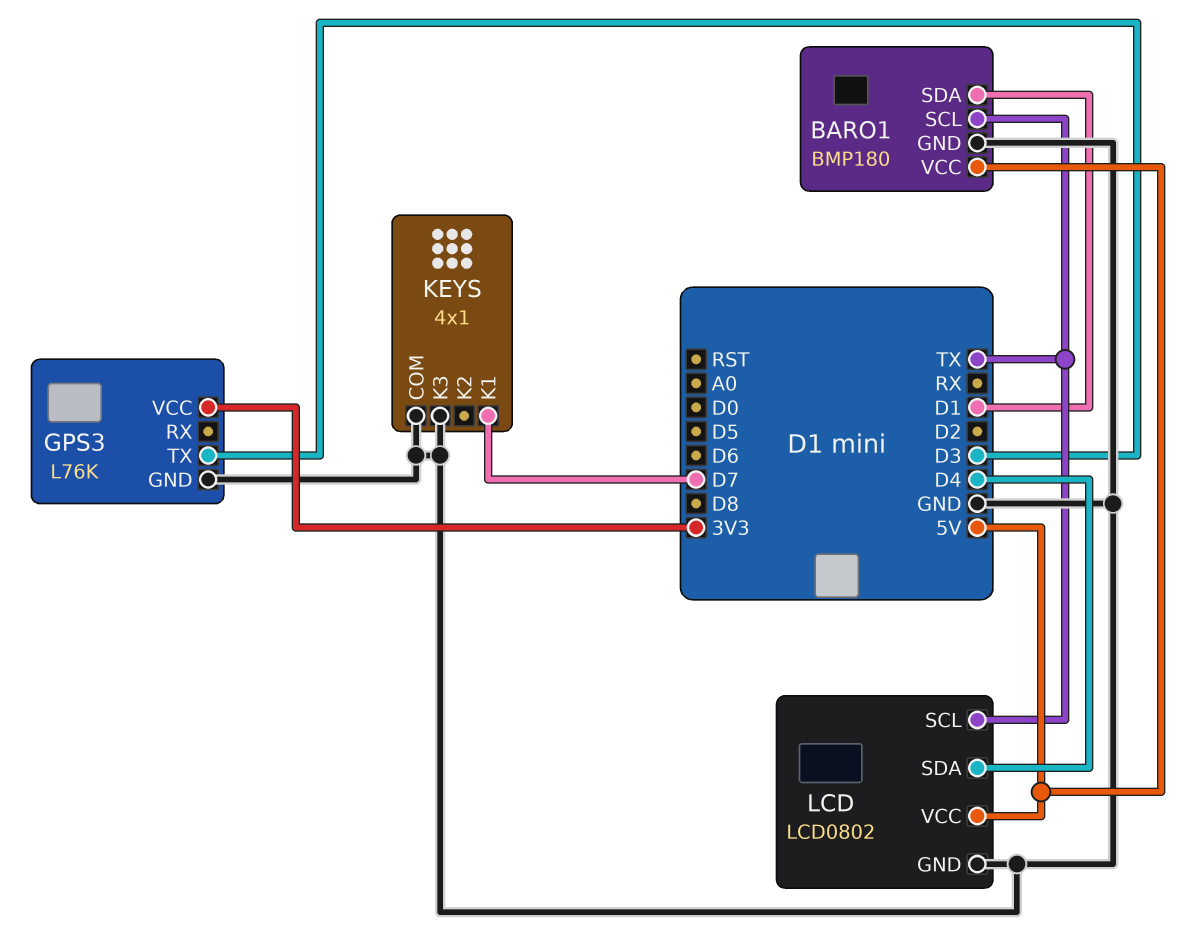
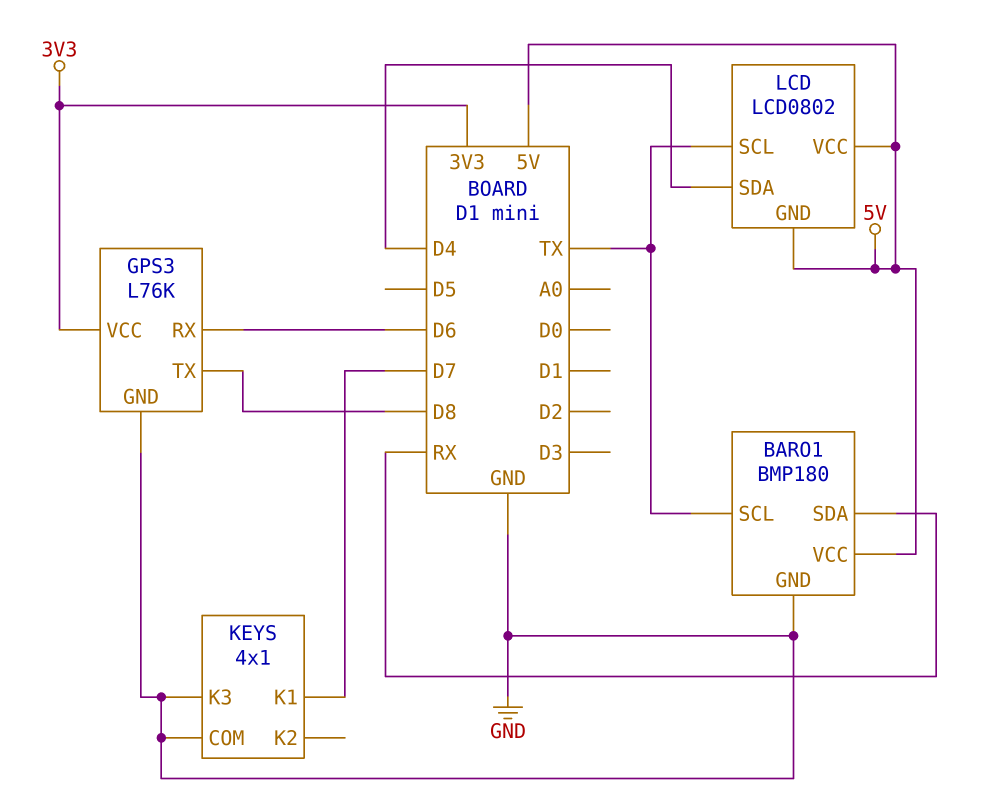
BARO1 pin SDA: D1 -> RX
GPS3 pin RX: none -> D6
GPS3 pin TX: D3 -> D8
LCD pin GND: GND -> 5V

